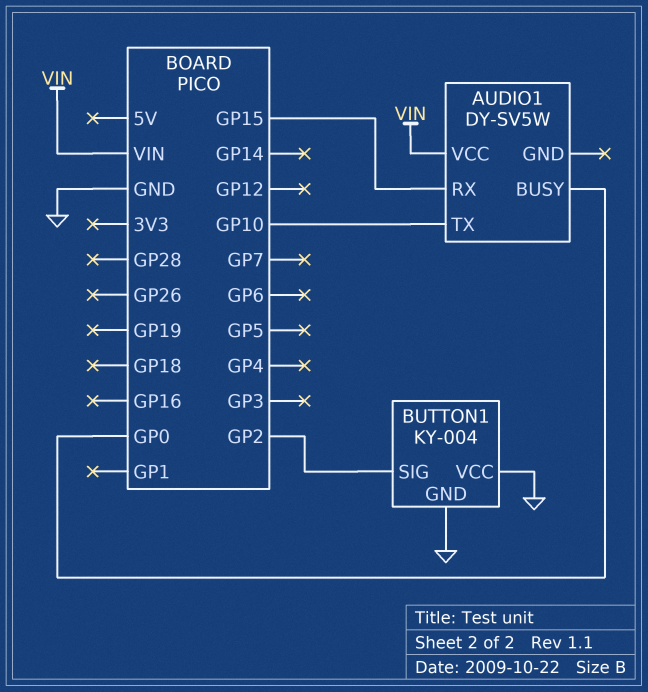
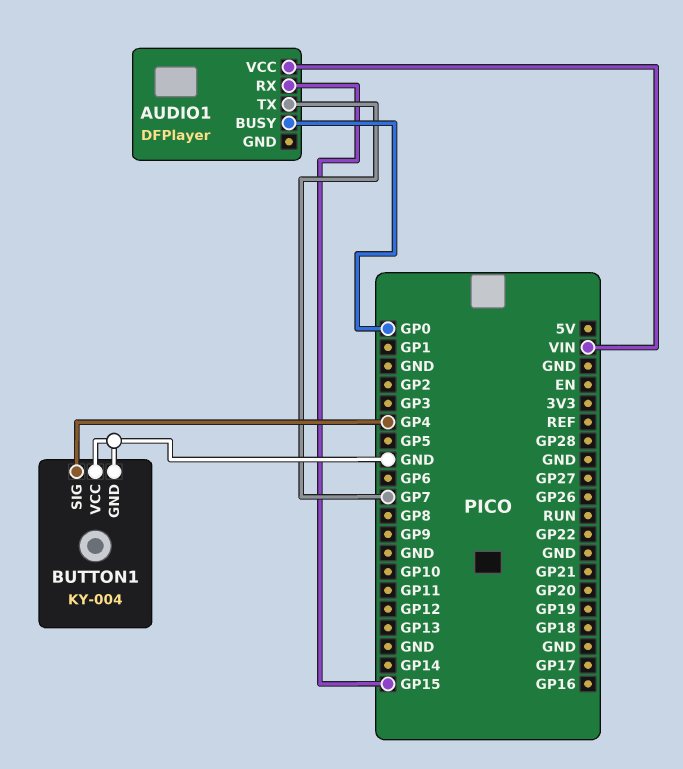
AUDIO1: DY-SV5W -> DFPlayer
AUDIO1 pin TX: GP10 -> GP7
BUTTON1 pin SIG: GP2 -> GP4

